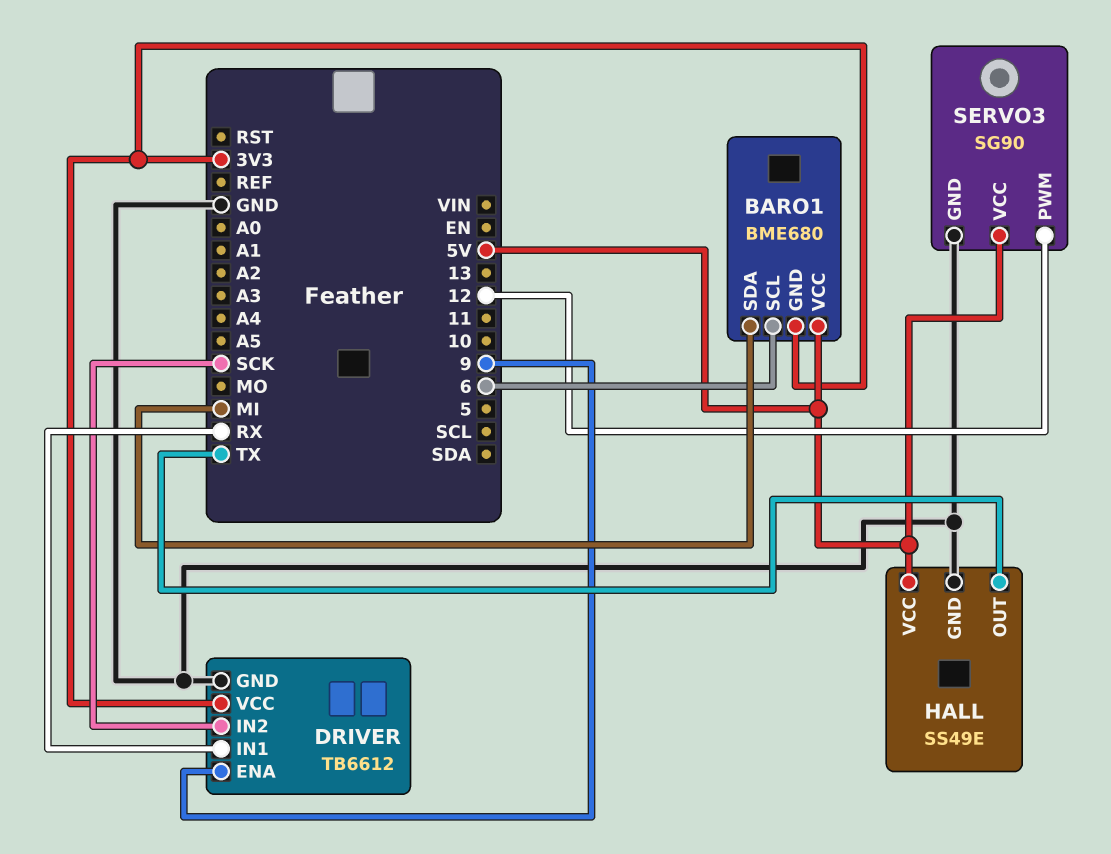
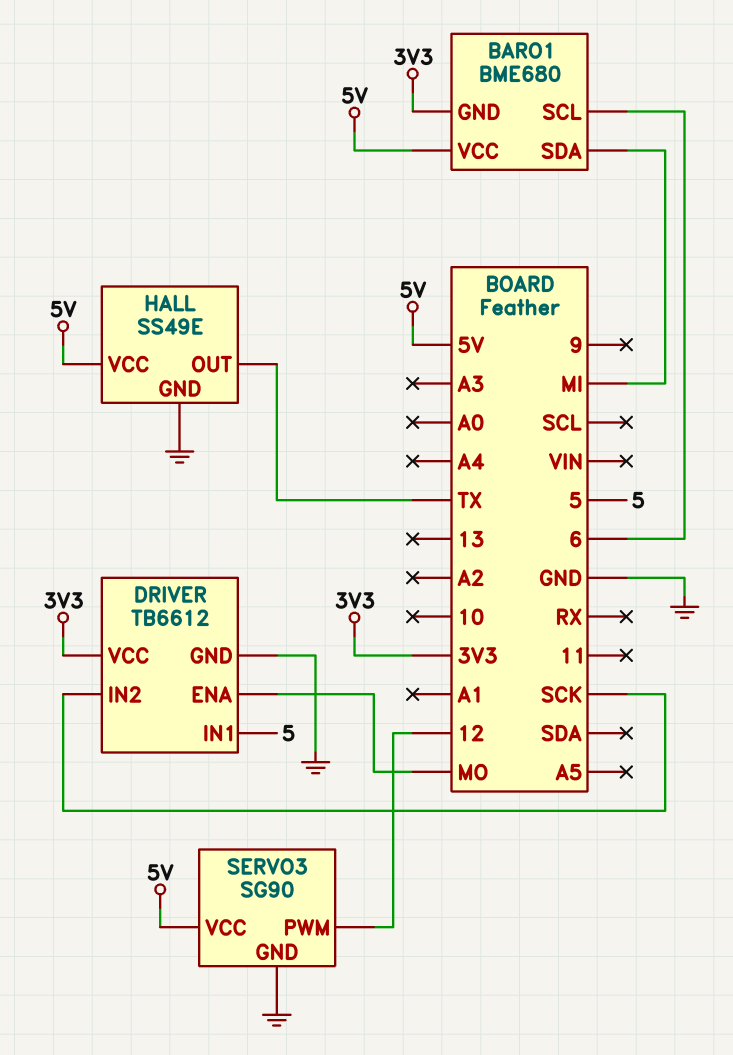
DRIVER pin ENA: 9 -> MO
DRIVER pin IN1: RX -> 5

